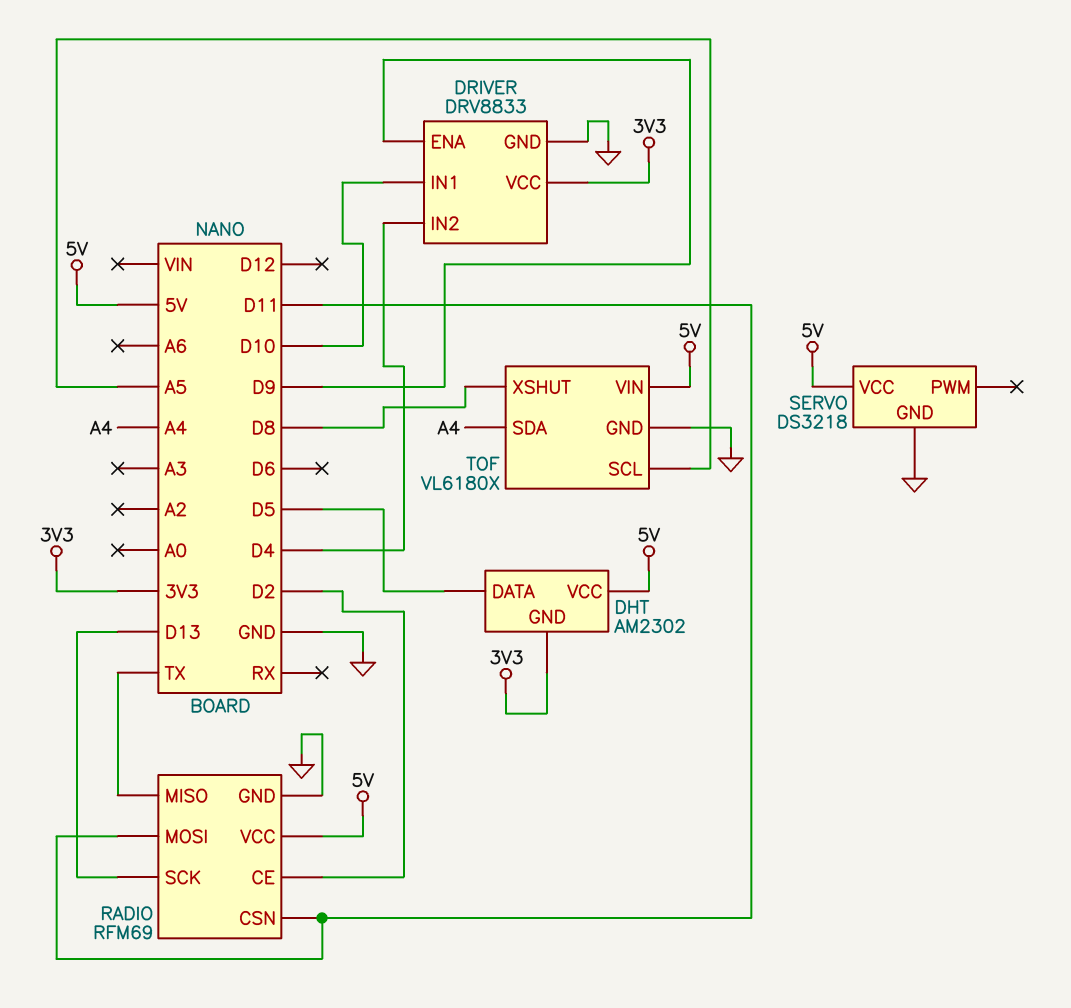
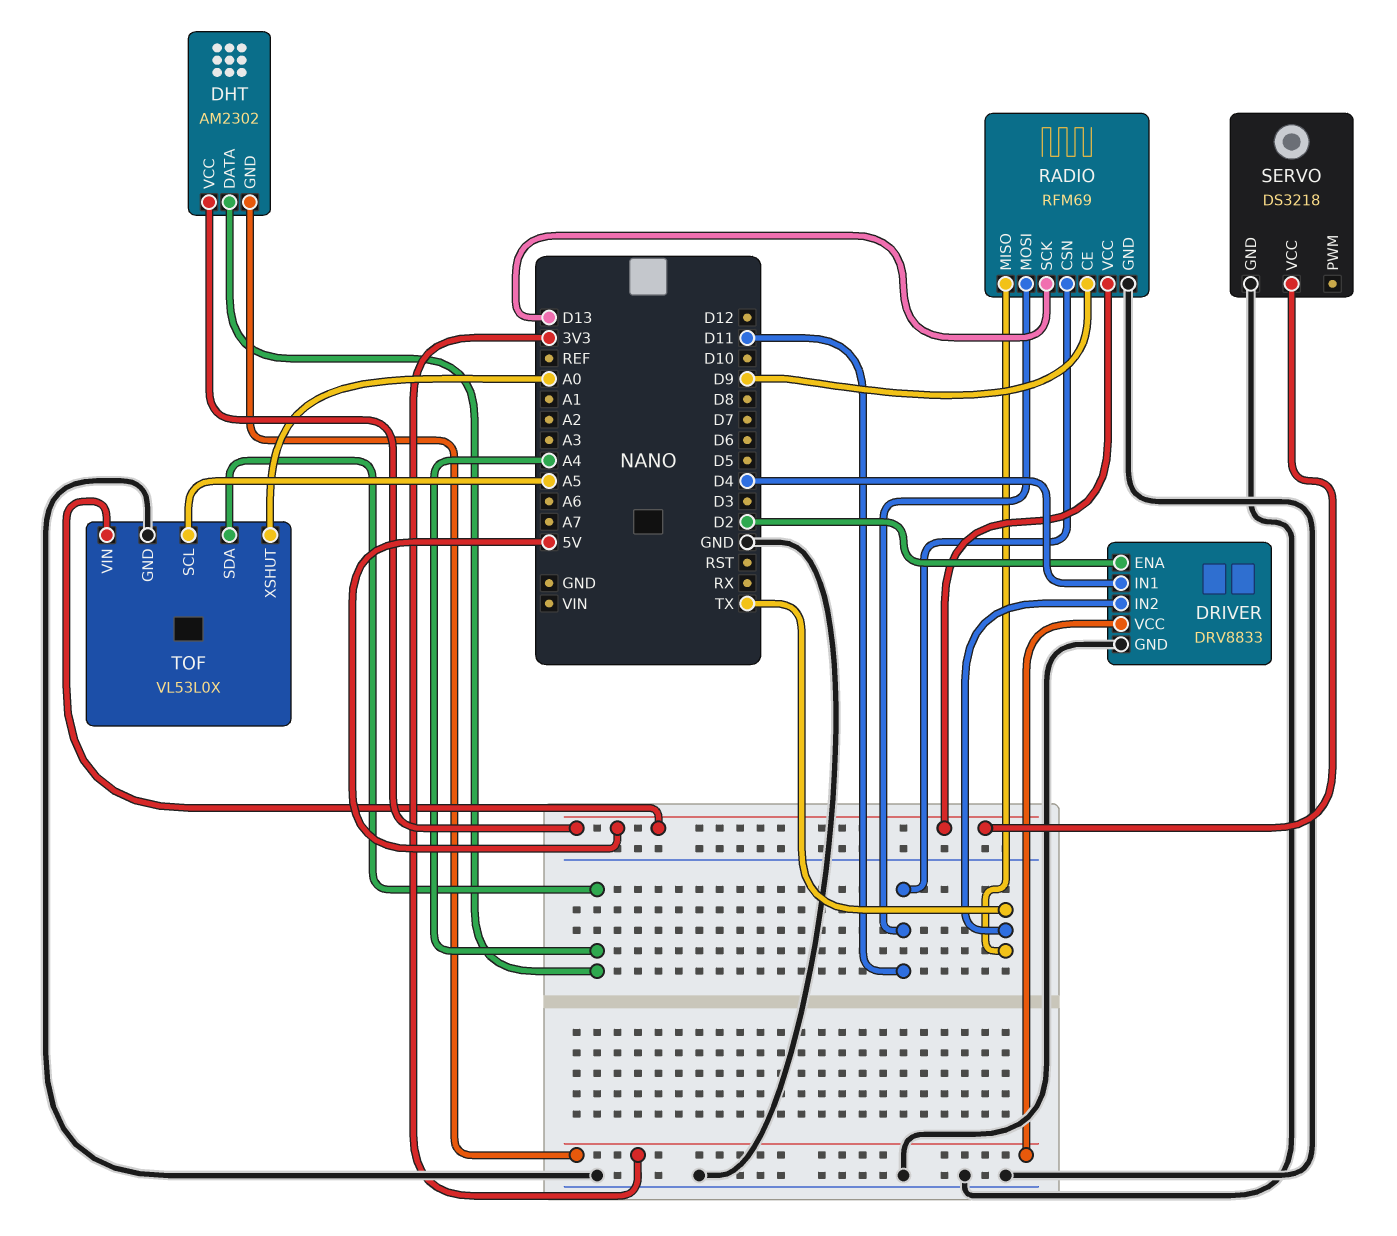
DHT pin DATA: D5 -> A4
DRIVER pin ENA: D9 -> D2
DRIVER pin IN1: D10 -> D4
DRIVER pin IN2: D4 -> TX
RADIO pin CE: D2 -> D9
TOF: VL6180X -> VL53L0X
TOF pin XSHUT: D8 -> A0

